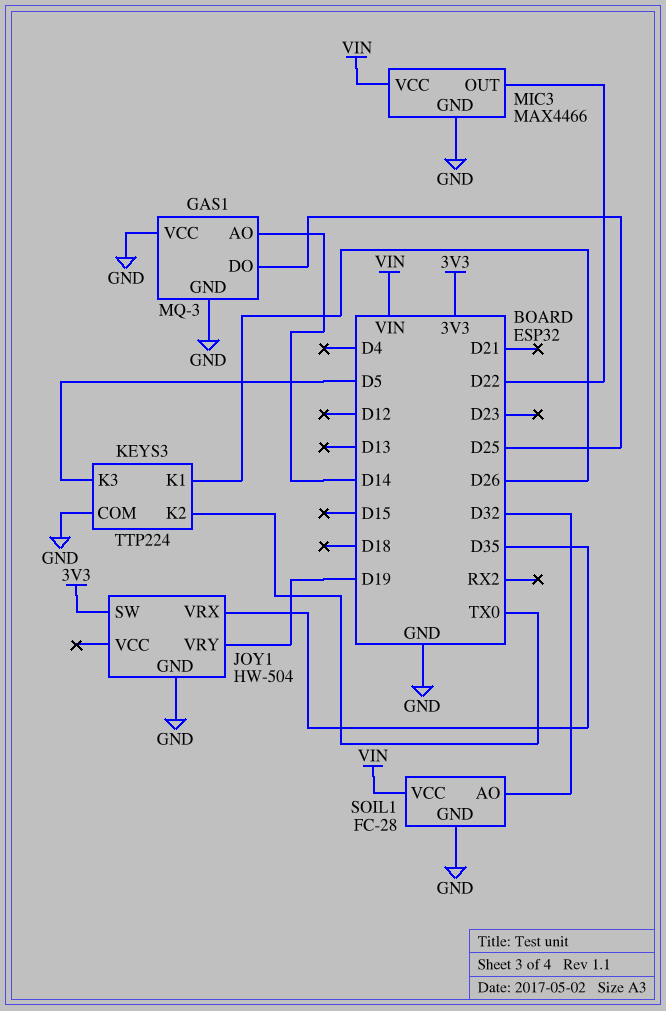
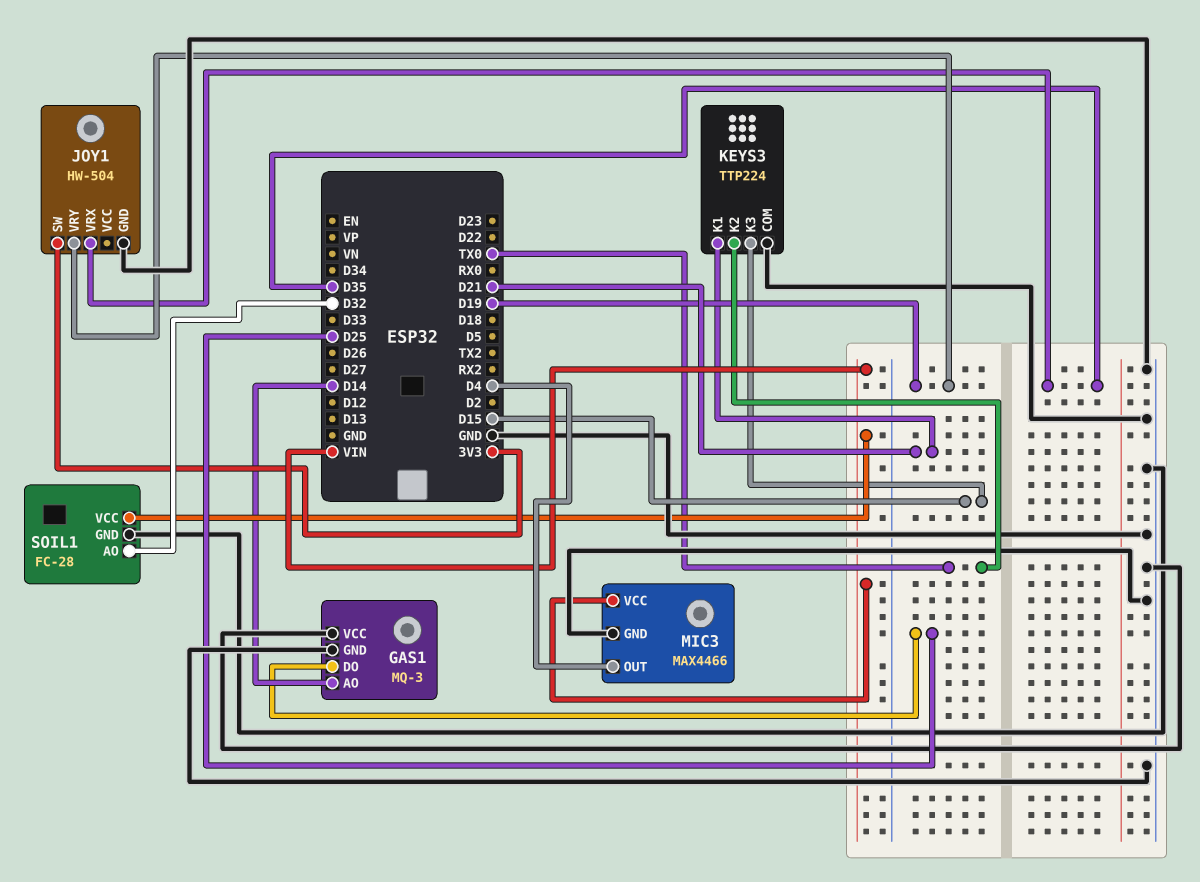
KEYS3 pin K1: D26 -> D21
KEYS3 pin K3: D5 -> D15
MIC3 pin OUT: D22 -> D4

